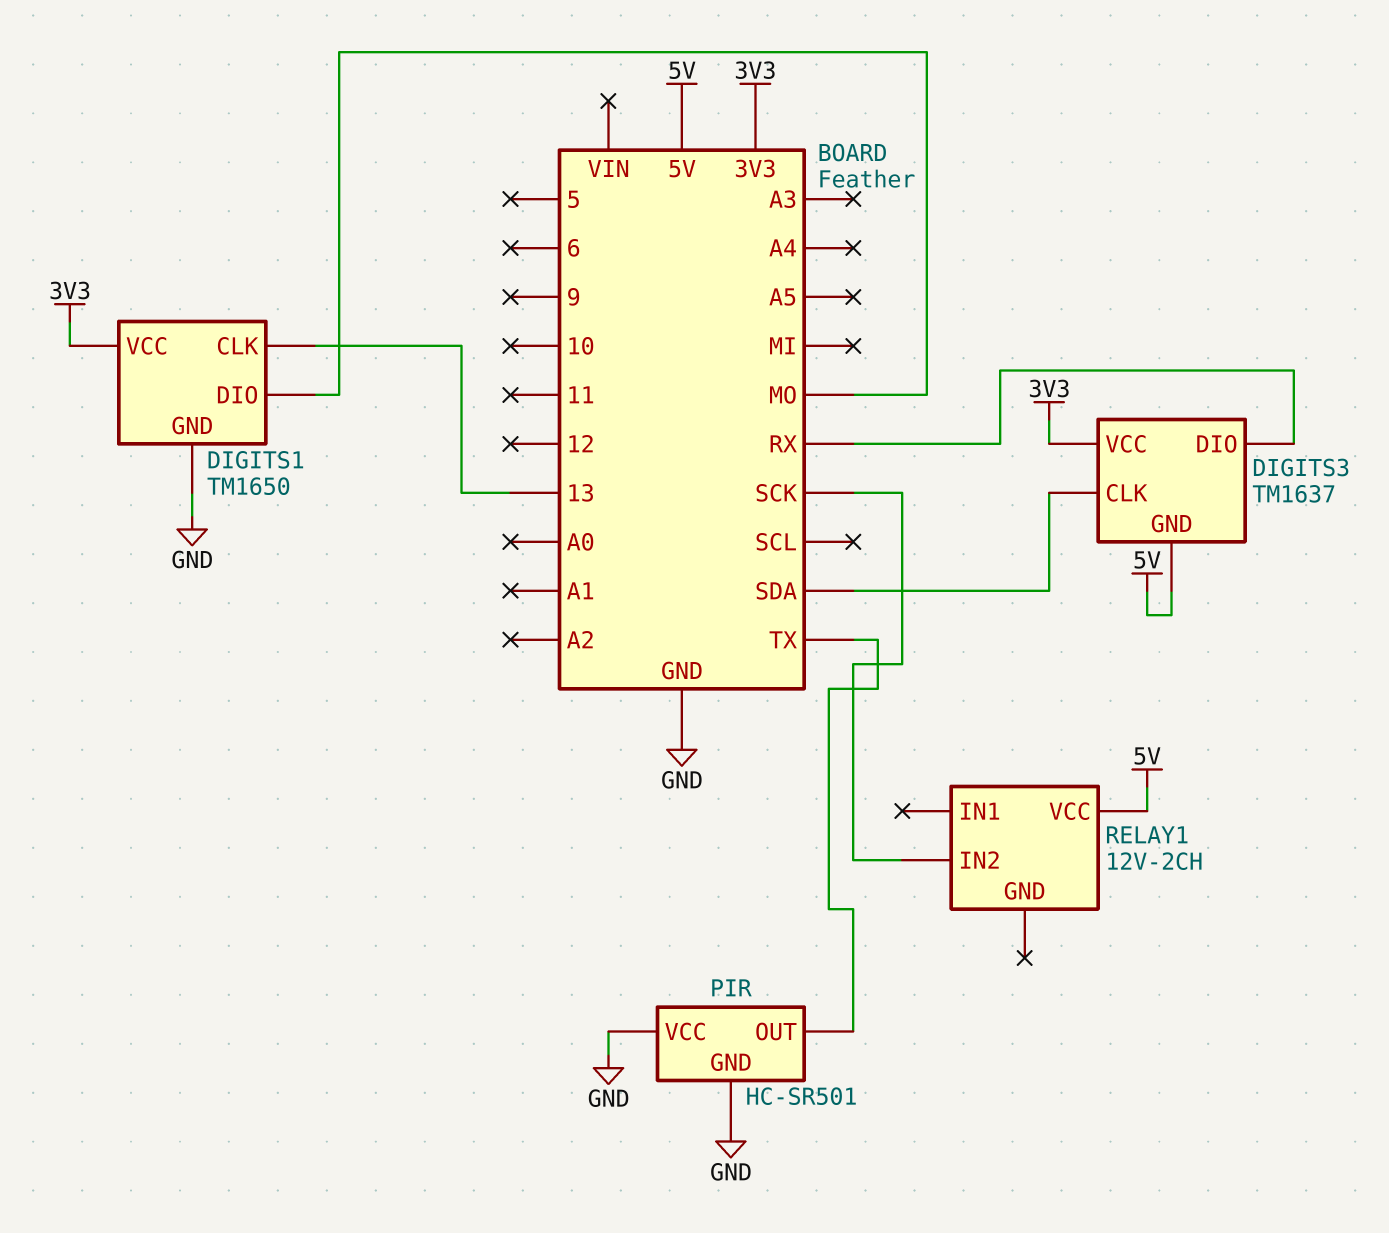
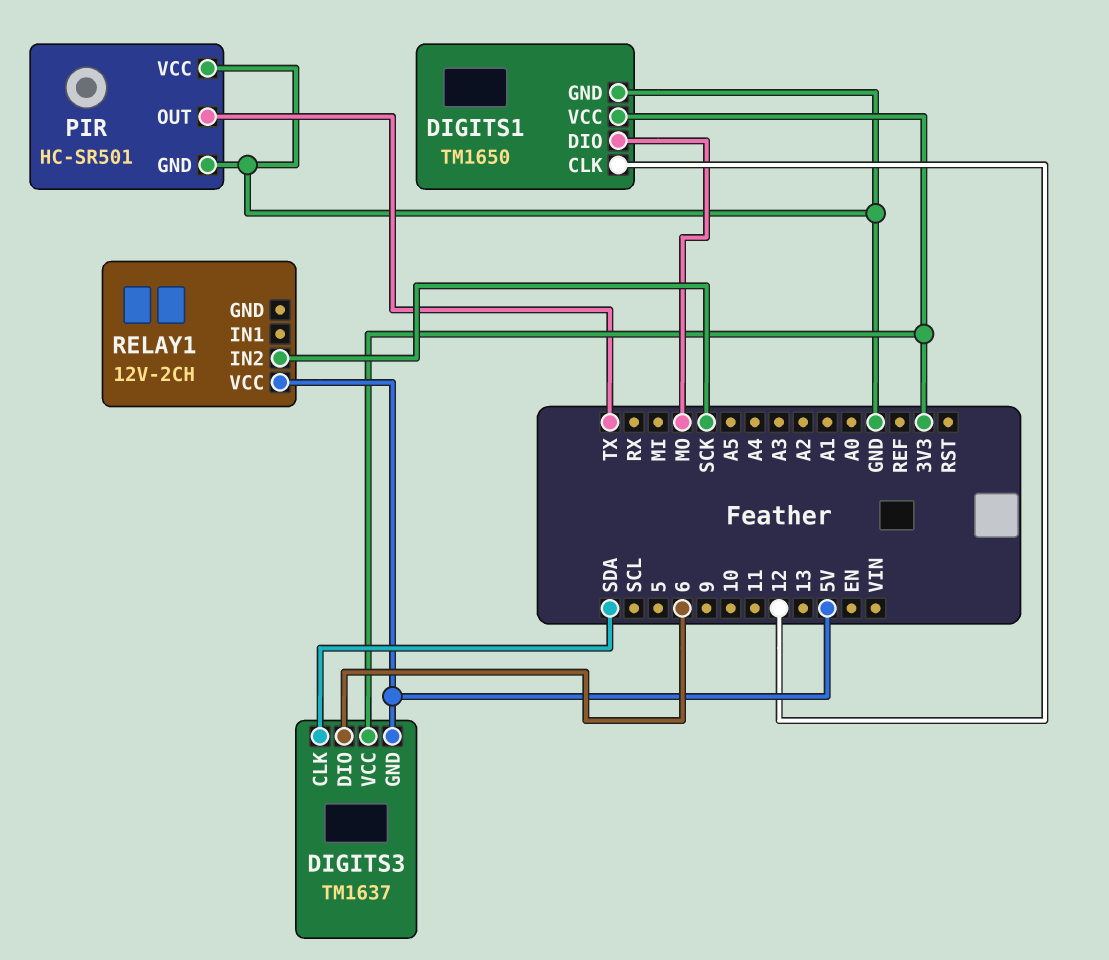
DIGITS1 pin CLK: 13 -> 12
DIGITS3 pin DIO: RX -> 6

